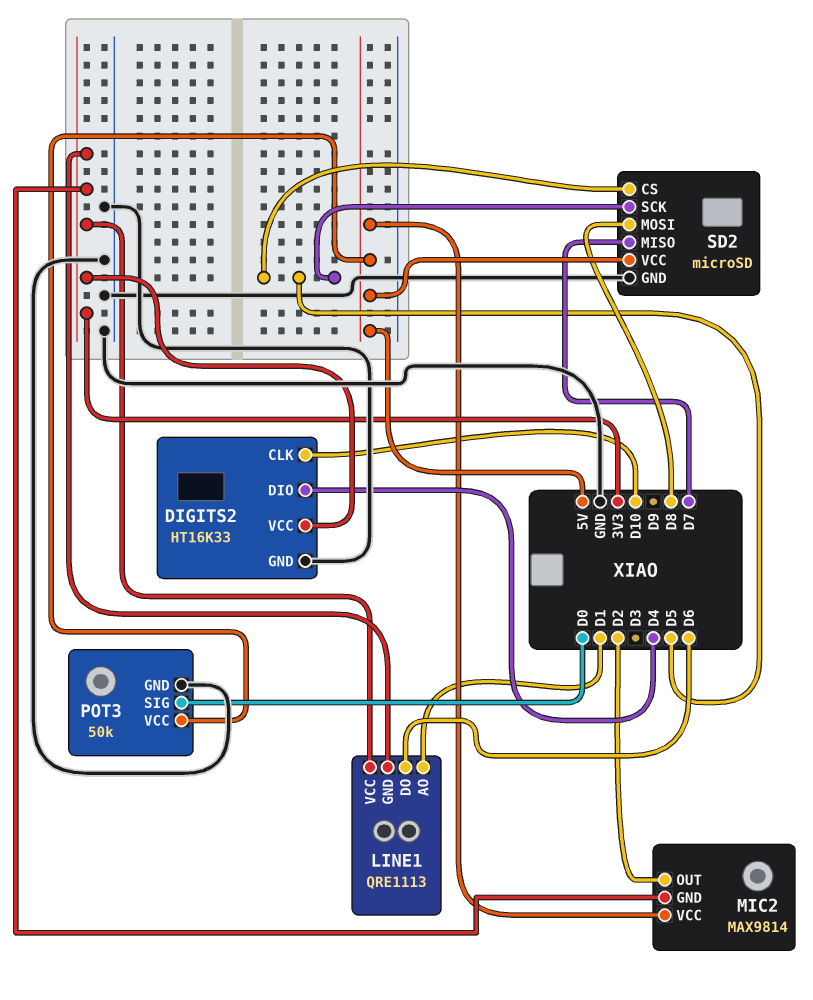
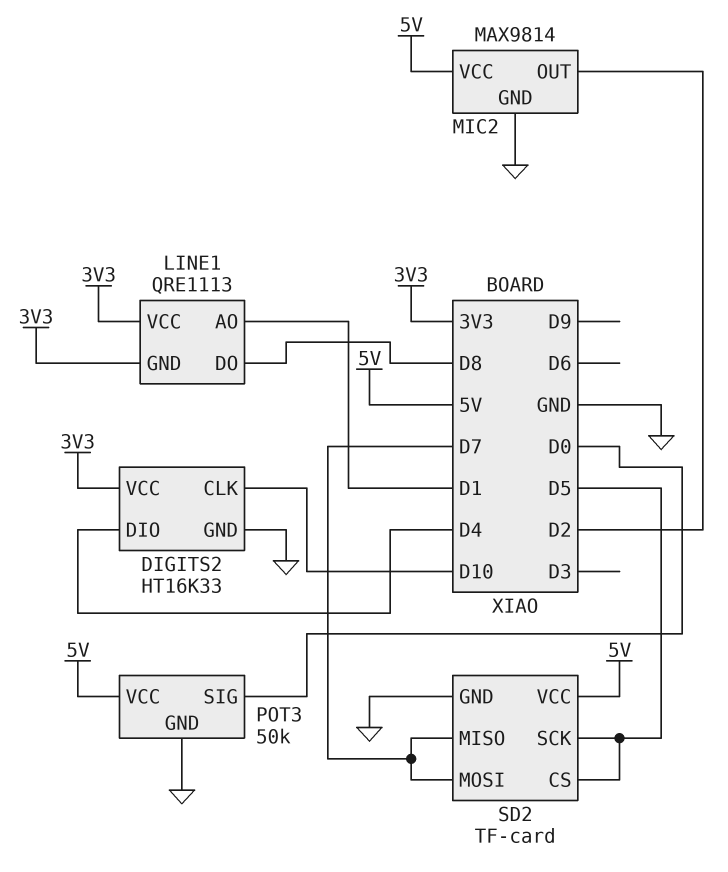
LINE1 pin DO: D6 -> D8
MIC2 pin GND: 3V3 -> GND
SD2: microSD -> TF-card
SD2 pin MOSI: D8 -> D7

